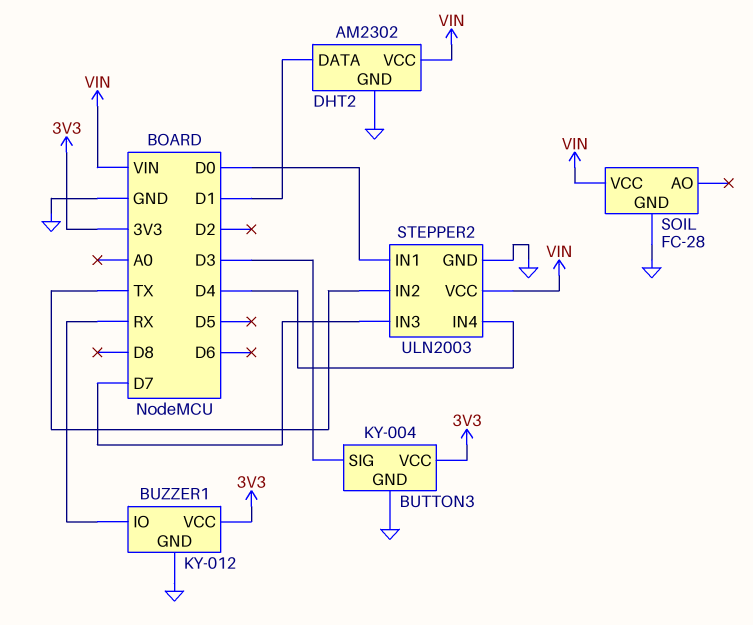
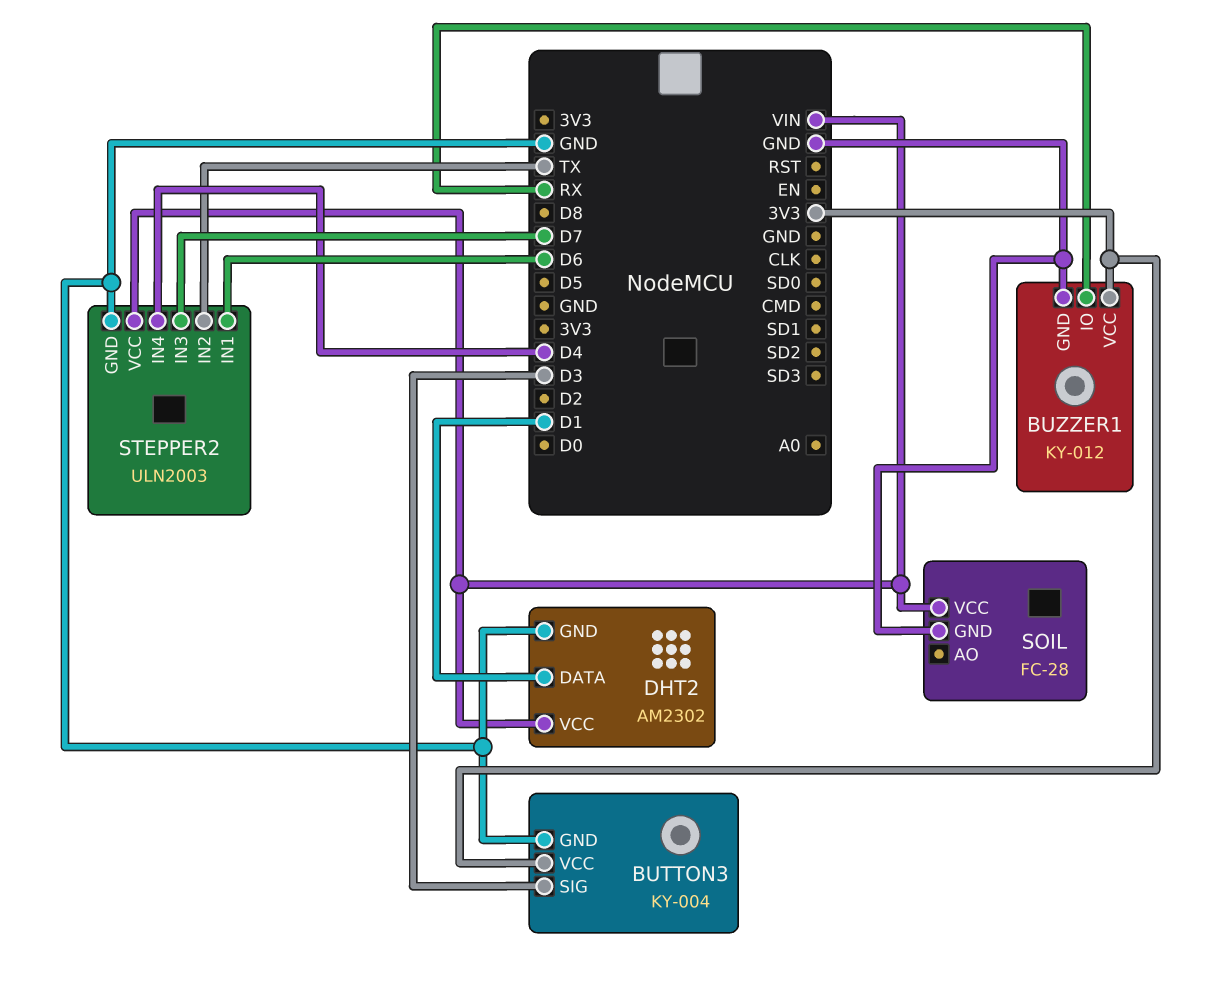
STEPPER2 pin IN1: D0 -> D6

